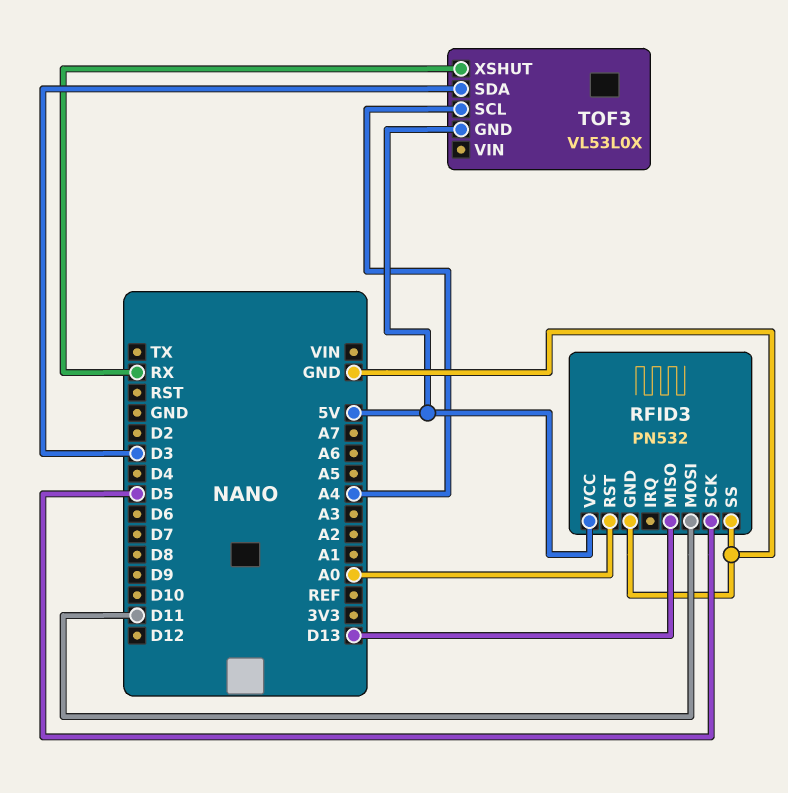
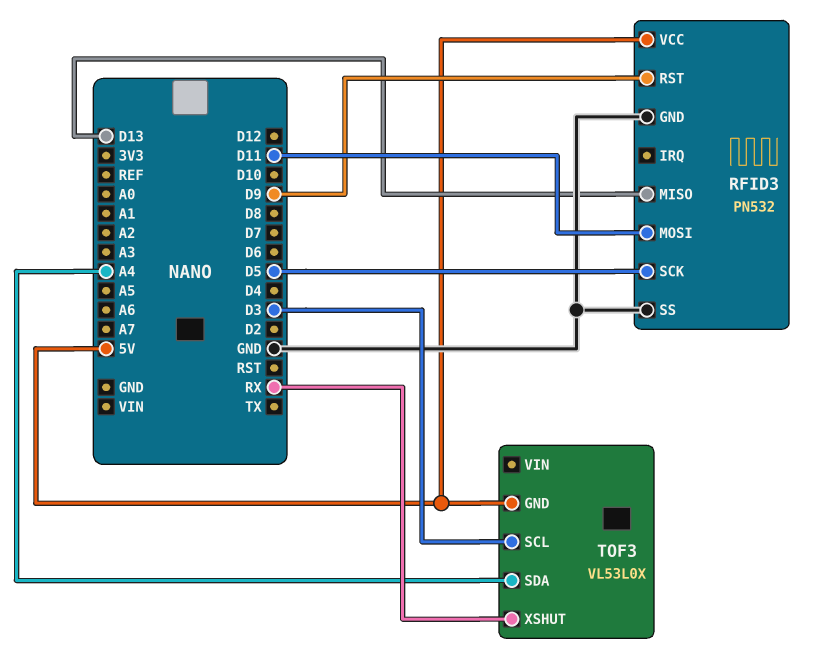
RFID3 pin RST: A0 -> D9
TOF3 pin SCL: A4 -> D3
TOF3 pin SDA: D3 -> A4

